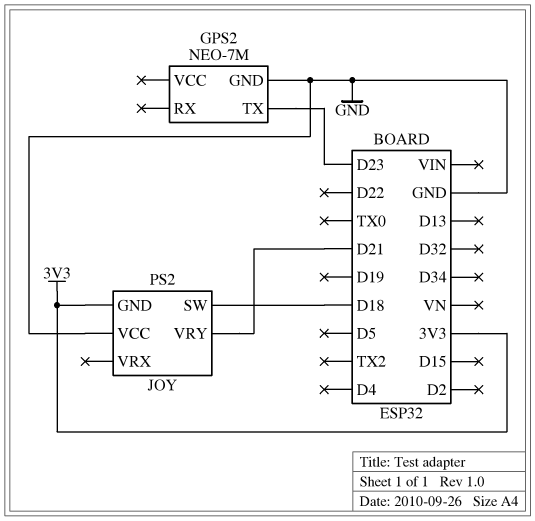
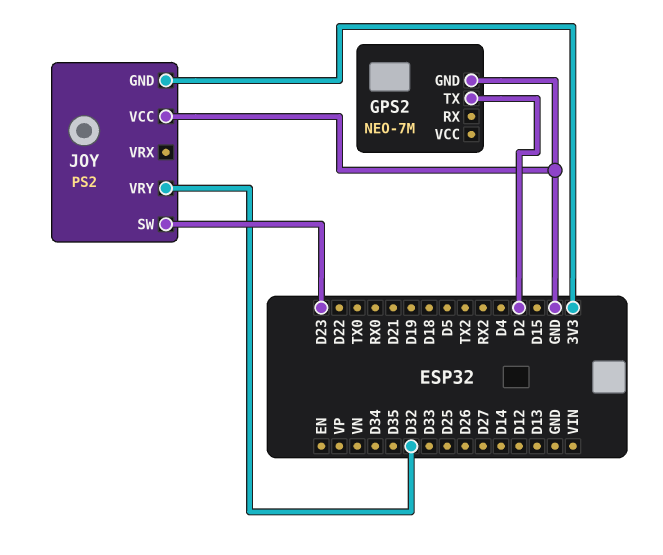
GPS2 pin TX: D23 -> D2
JOY pin SW: D18 -> D23
JOY pin VRY: D21 -> D32

